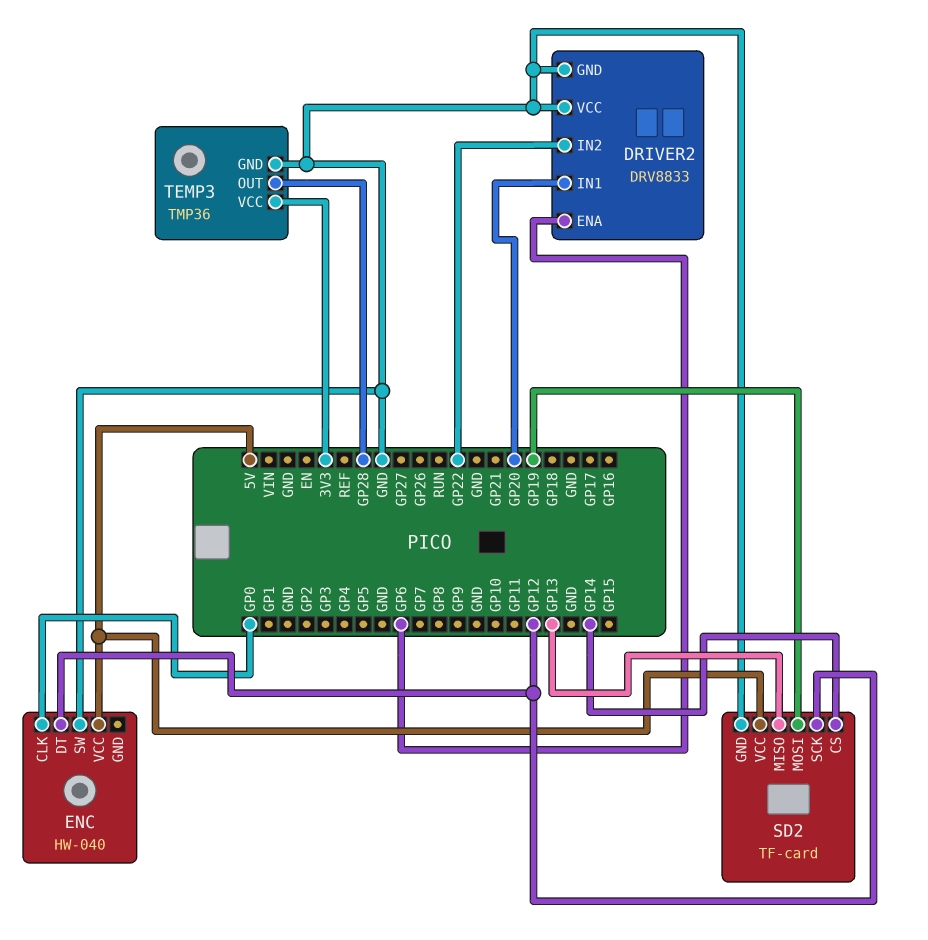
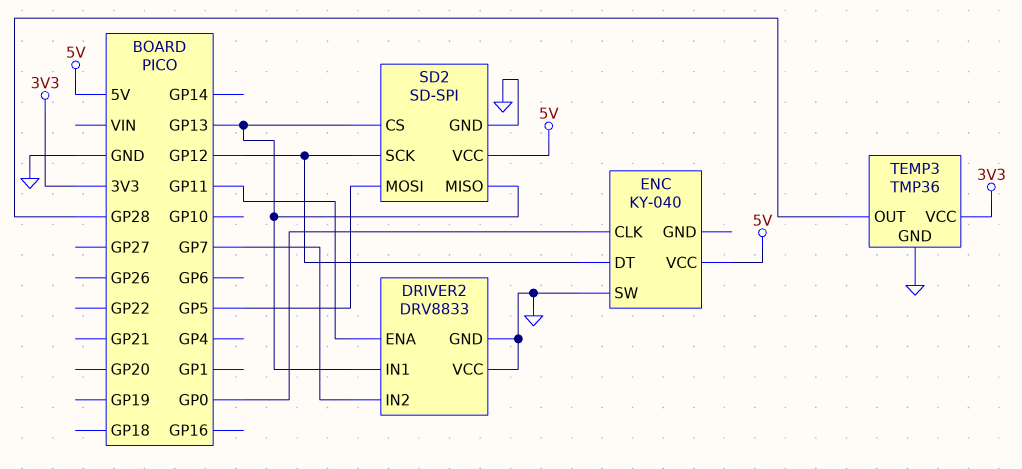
DRIVER2 pin ENA: GP6 -> GP11
DRIVER2 pin IN1: GP20 -> GP13
DRIVER2 pin IN2: GP22 -> GP7
ENC: HW-040 -> KY-040
SD2: TF-card -> SD-SPI
SD2 pin CS: GP14 -> GP13
SD2 pin MOSI: GP19 -> GP5

